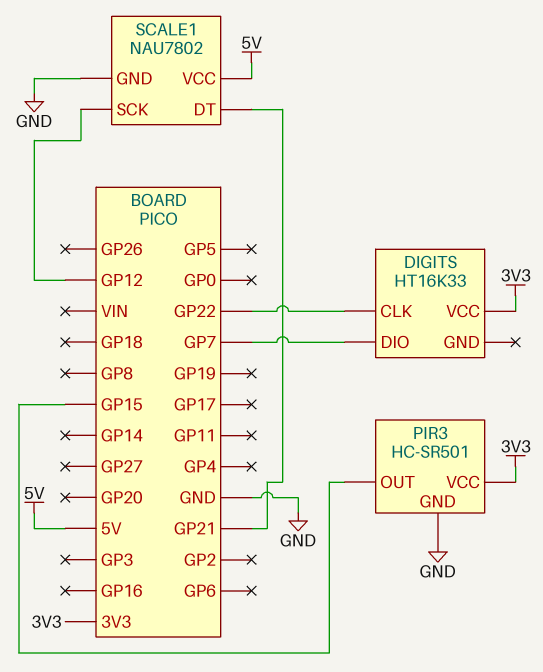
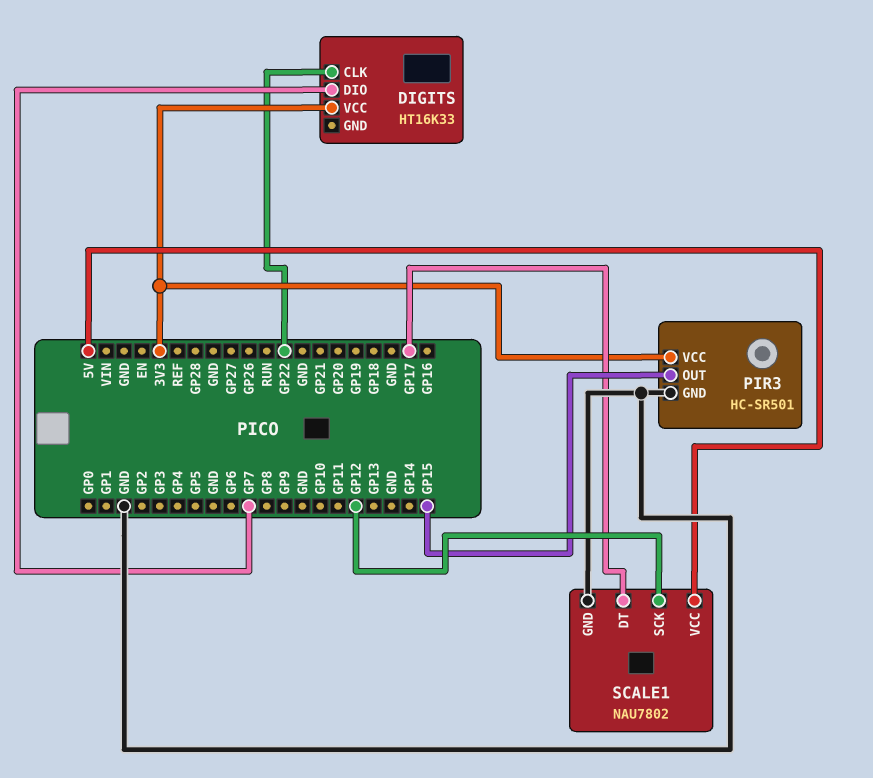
SCALE1 pin DT: GP21 -> GP17

